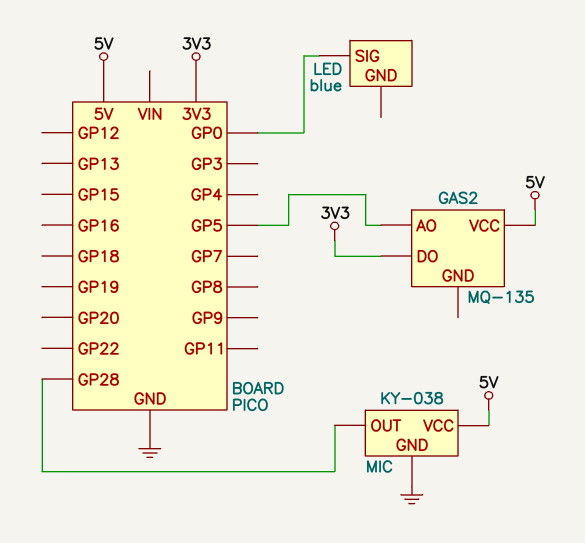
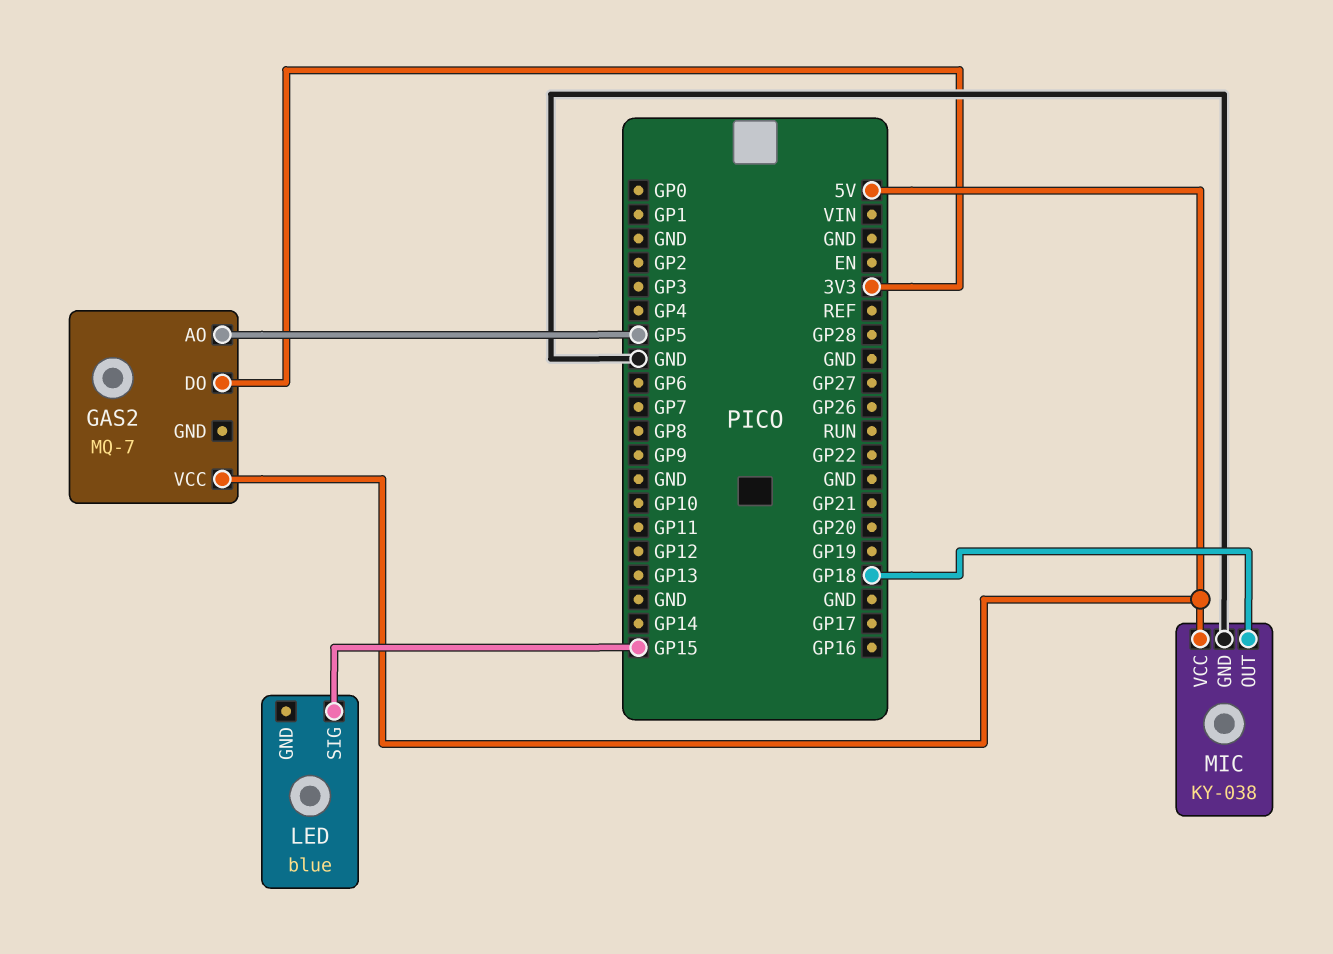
GAS2: MQ-135 -> MQ-7
LED pin SIG: GP0 -> GP15
MIC pin OUT: GP28 -> GP18

